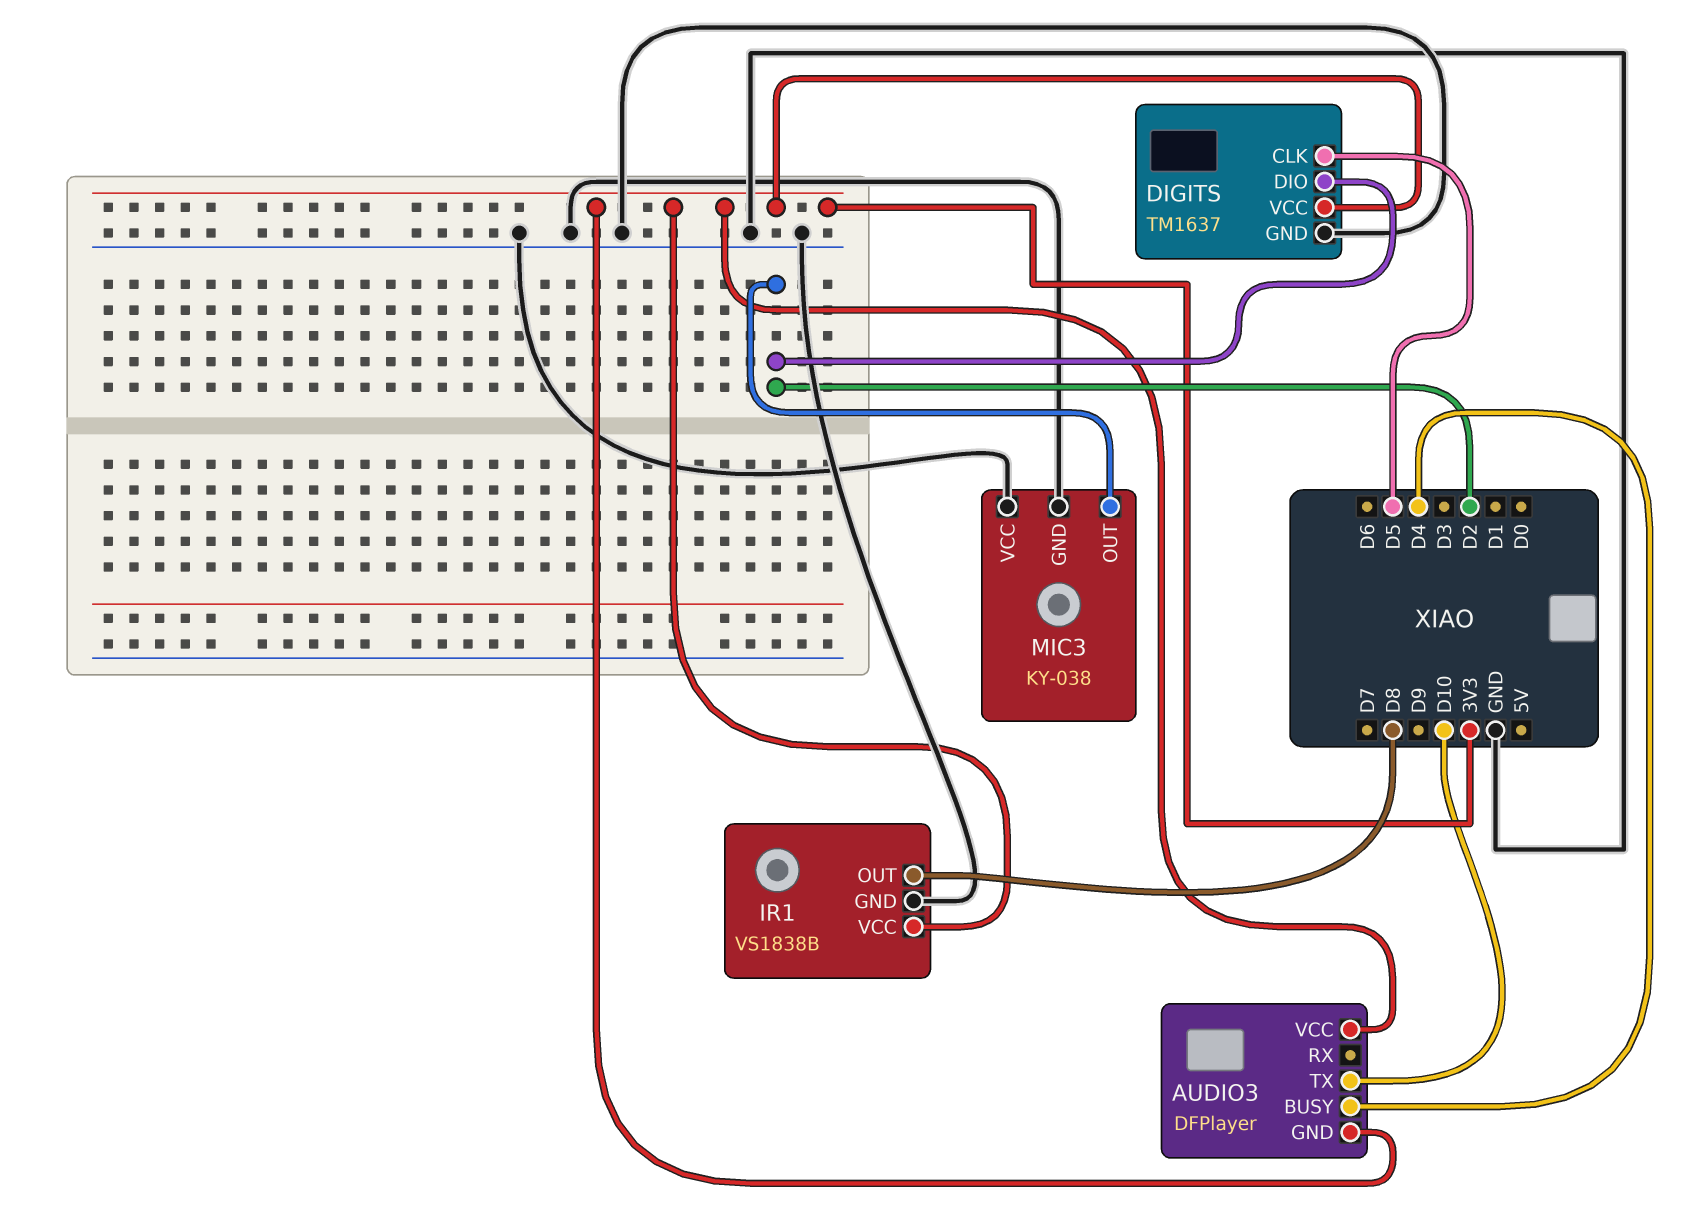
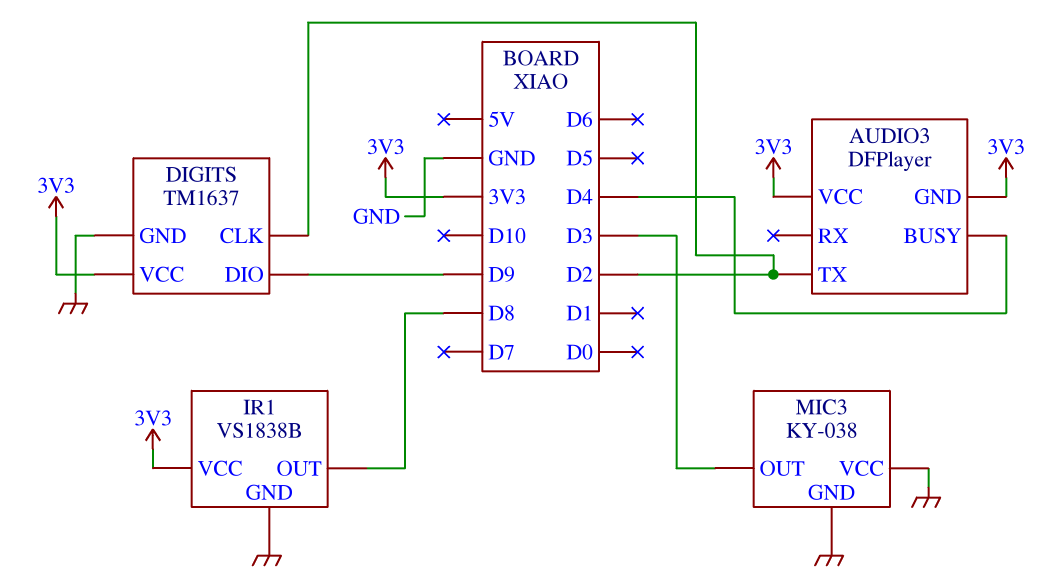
AUDIO3 pin TX: D10 -> D2
DIGITS pin CLK: D5 -> D2
DIGITS pin DIO: D2 -> D9
MIC3 pin OUT: D2 -> D3

